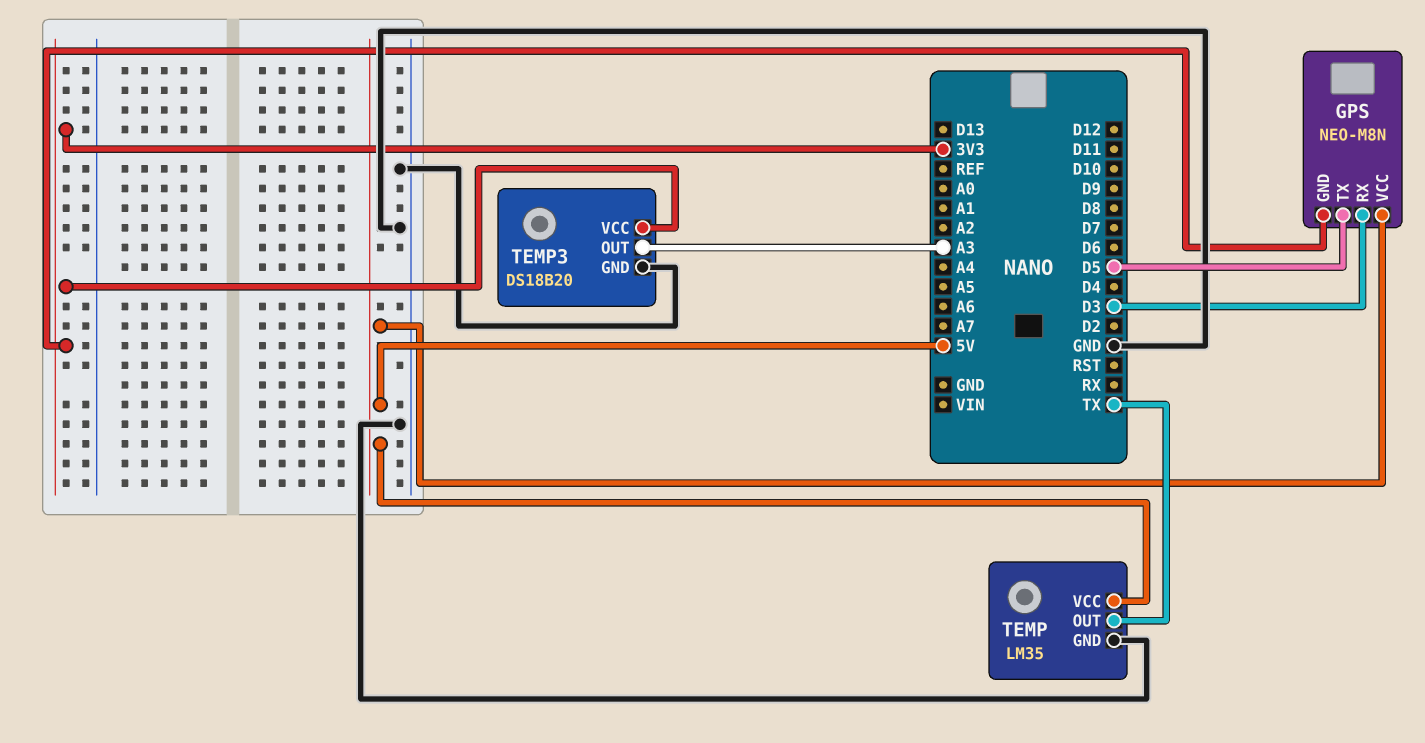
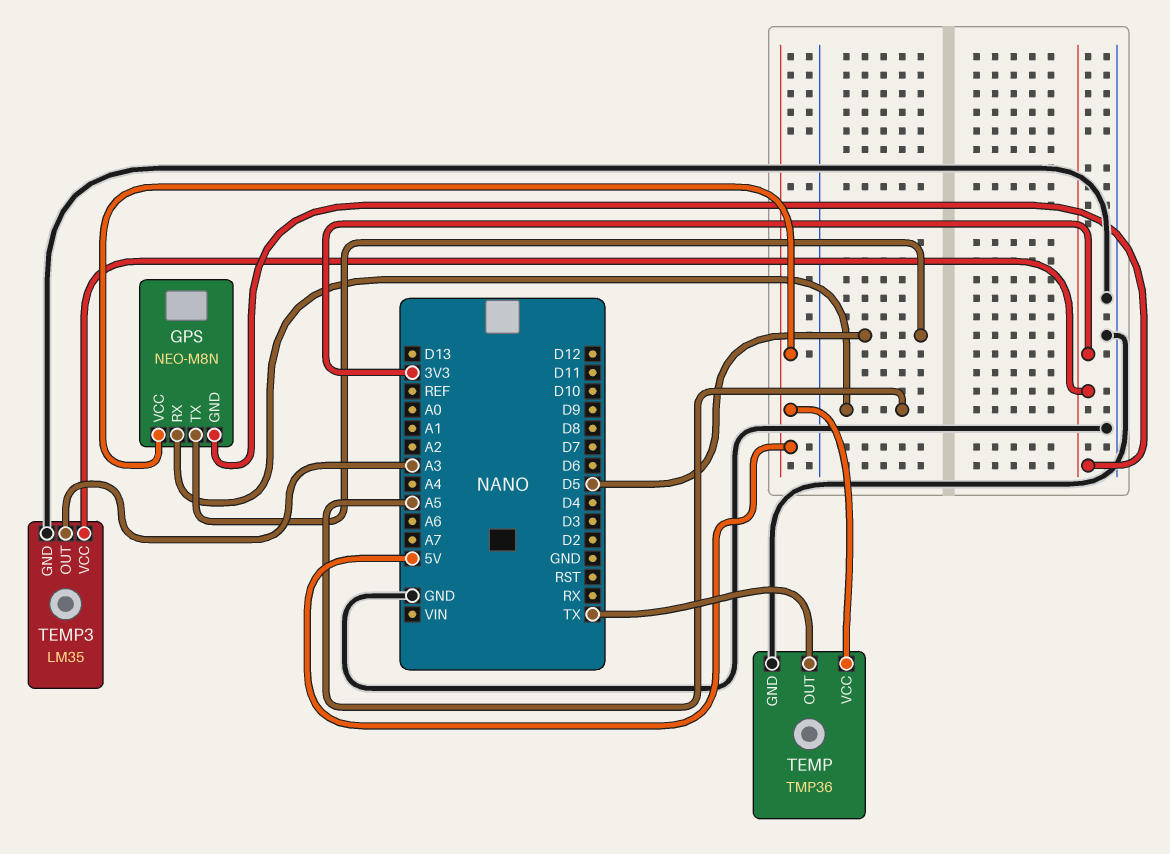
GPS pin RX: D3 -> A5
TEMP: LM35 -> TMP36
TEMP3: DS18B20 -> LM35

